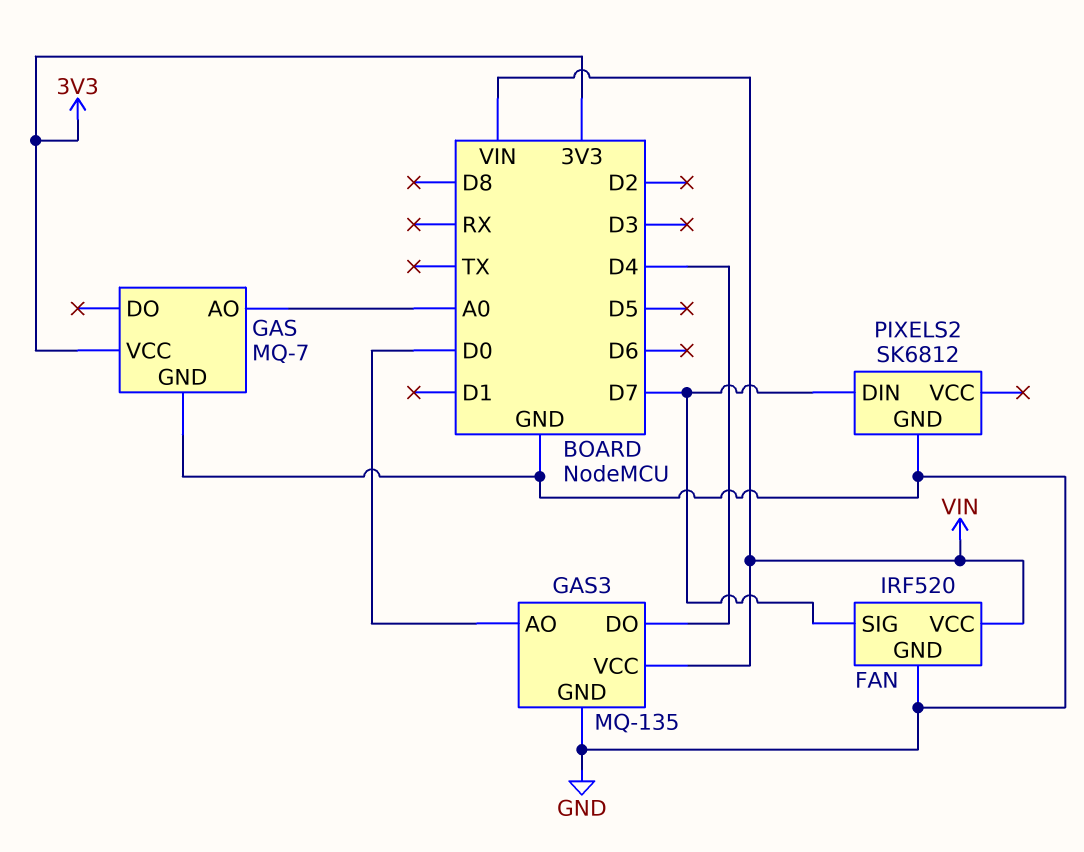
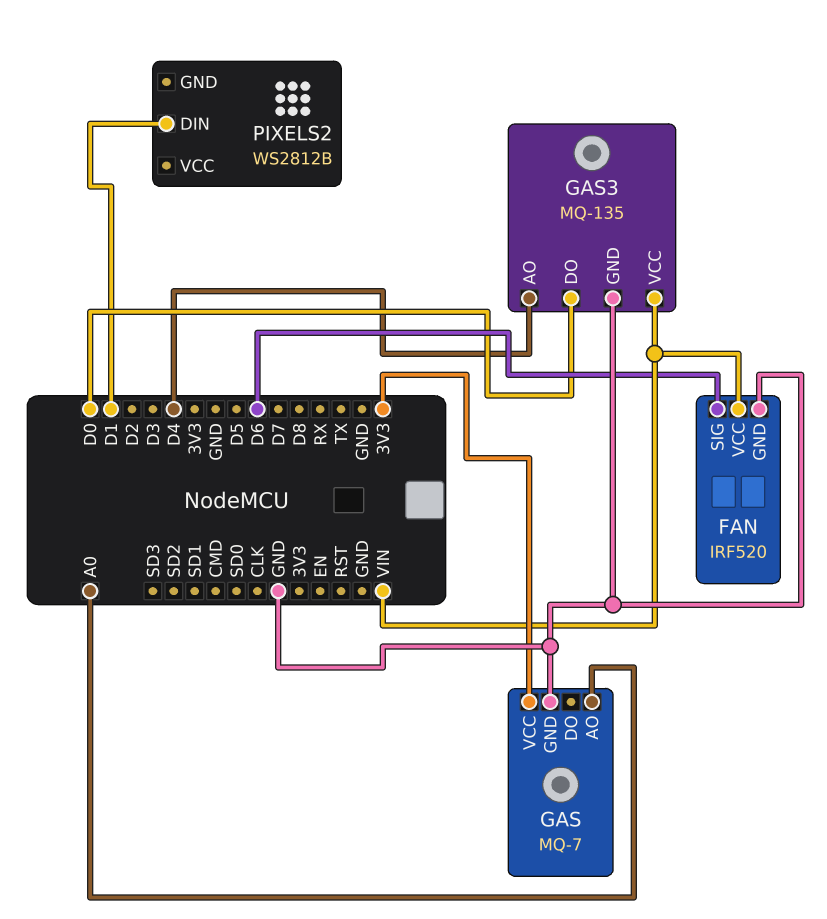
FAN pin SIG: D7 -> D6
GAS3 pin AO: D0 -> D4
GAS3 pin DO: D4 -> D0
PIXELS2: SK6812 -> WS2812B
PIXELS2 pin DIN: D7 -> D1
PIXELS2 pin GND: GND -> none

